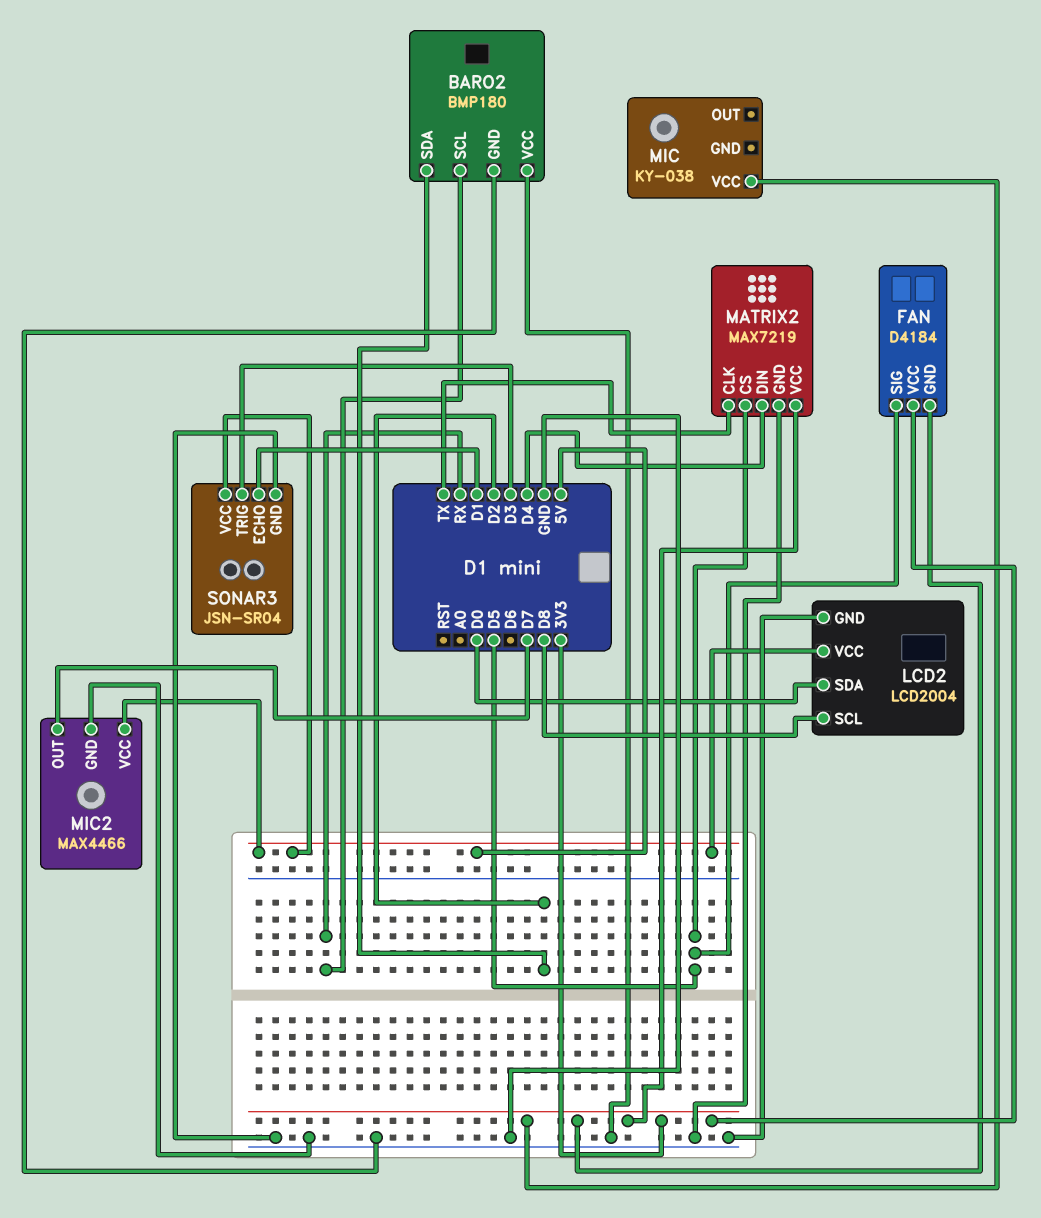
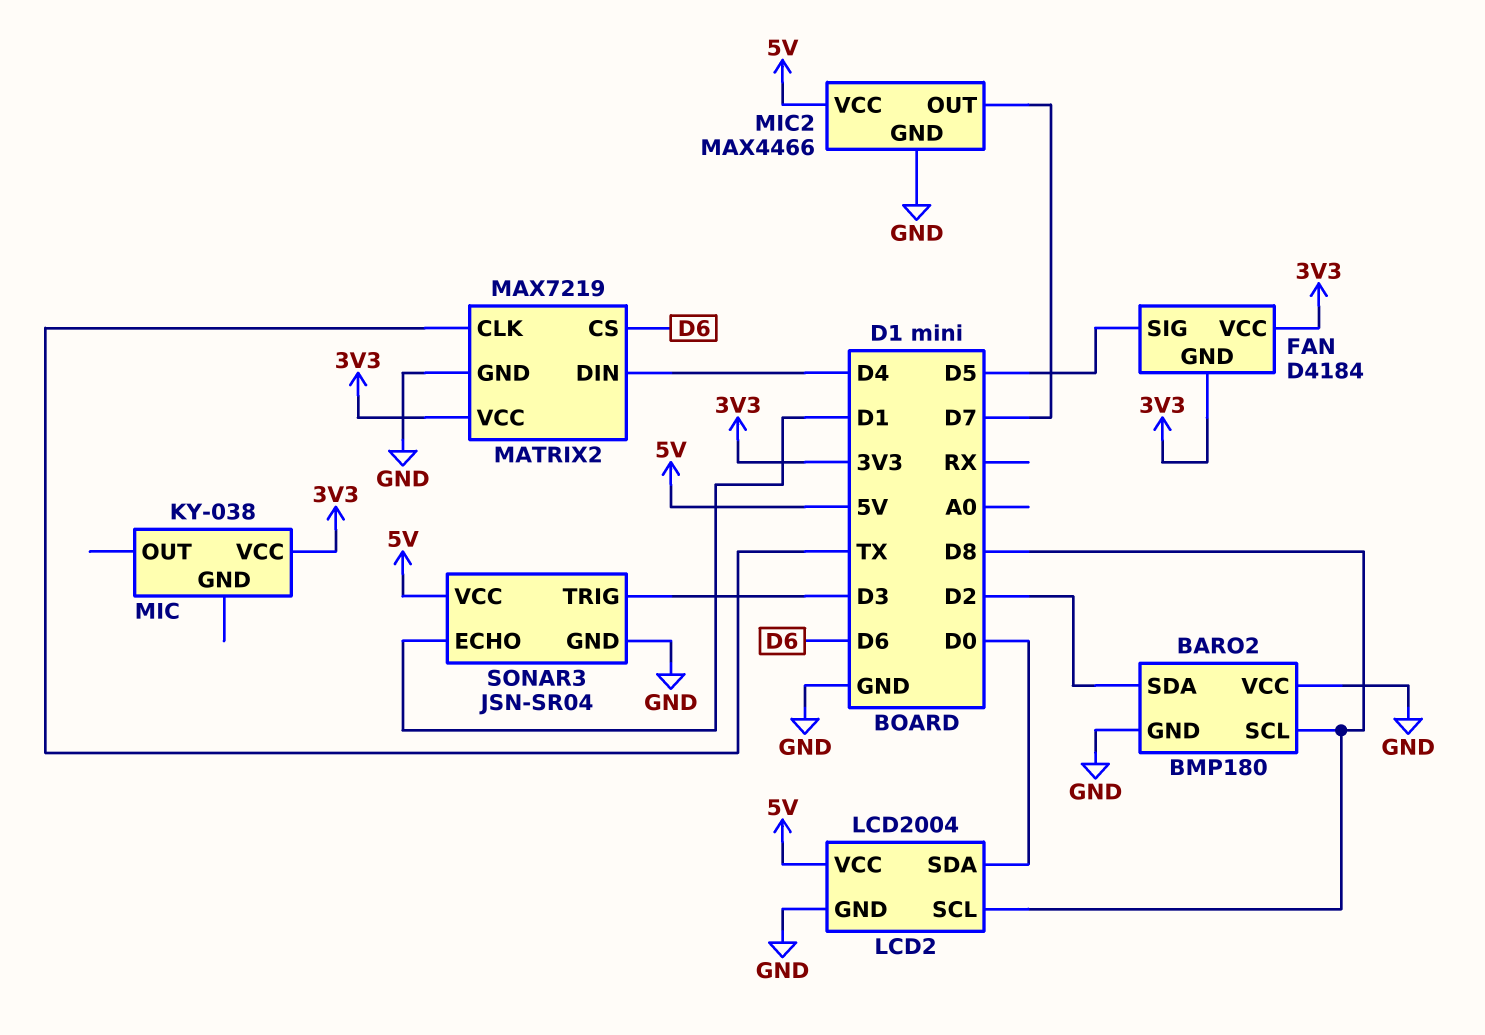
BARO2 pin SCL: RX -> D8
MATRIX2 pin CS: D5 -> D6

